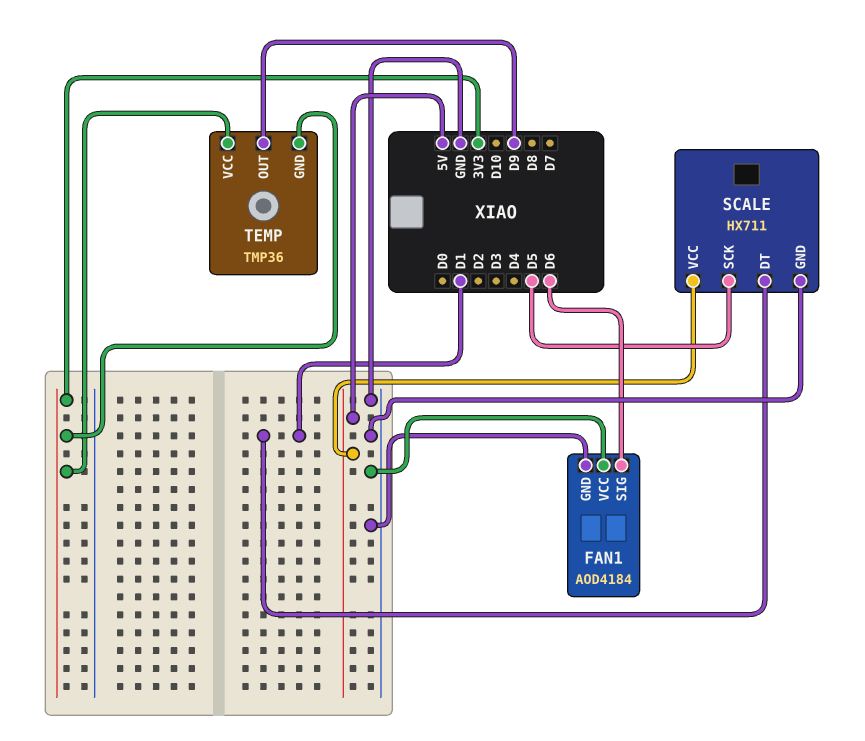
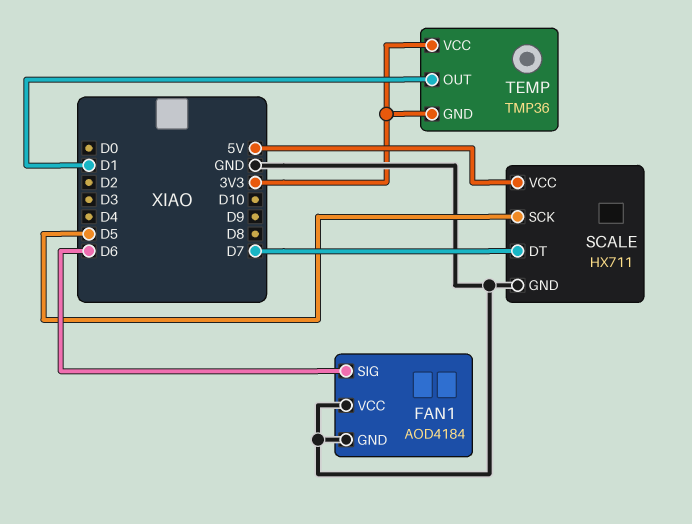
SCALE pin DT: D1 -> D7
TEMP pin OUT: D9 -> D1

